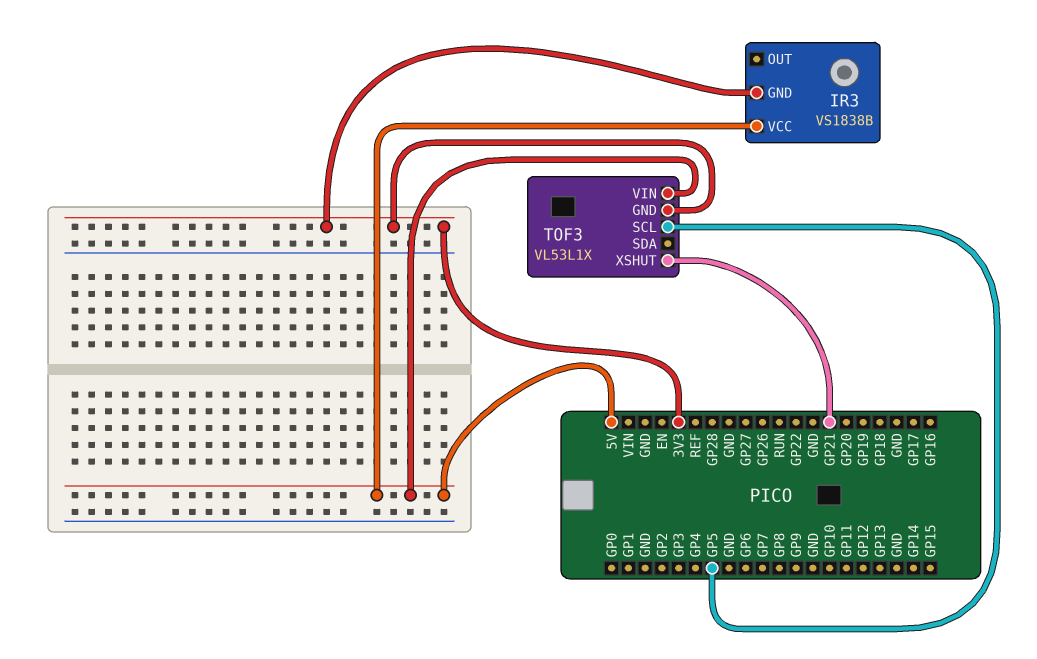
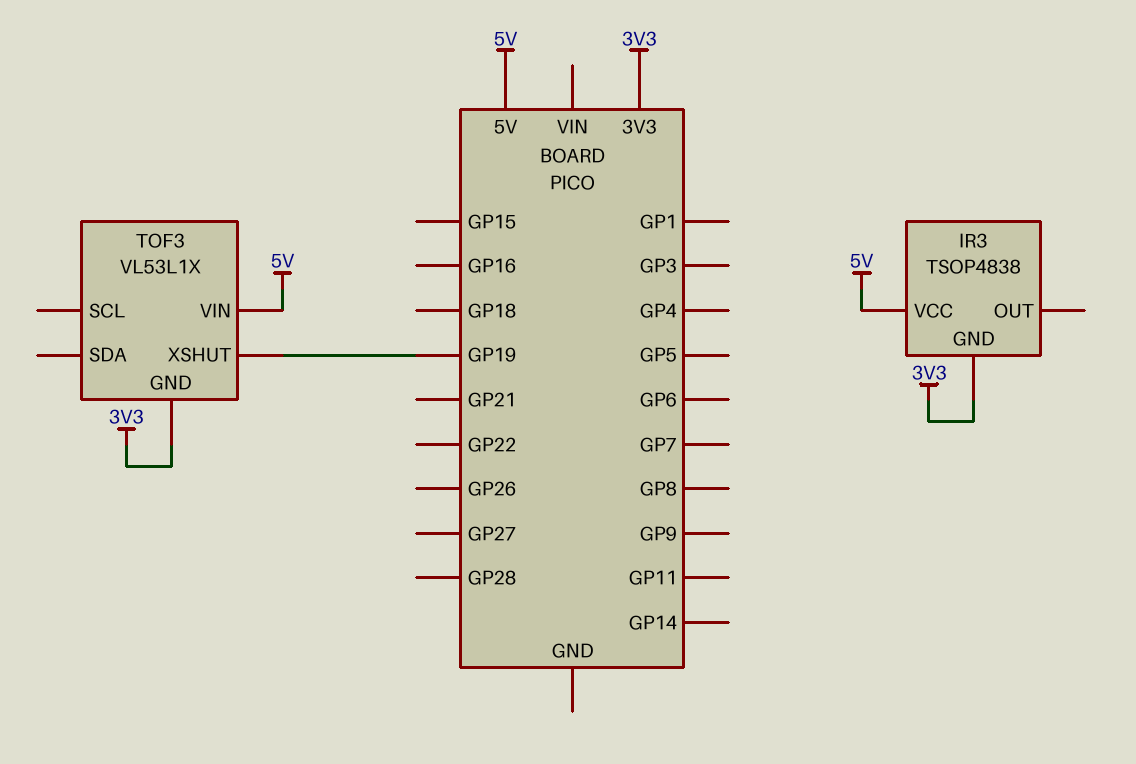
IR3: VS1838B -> TSOP4838
TOF3 pin SCL: GP5 -> none
TOF3 pin XSHUT: GP21 -> GP19

